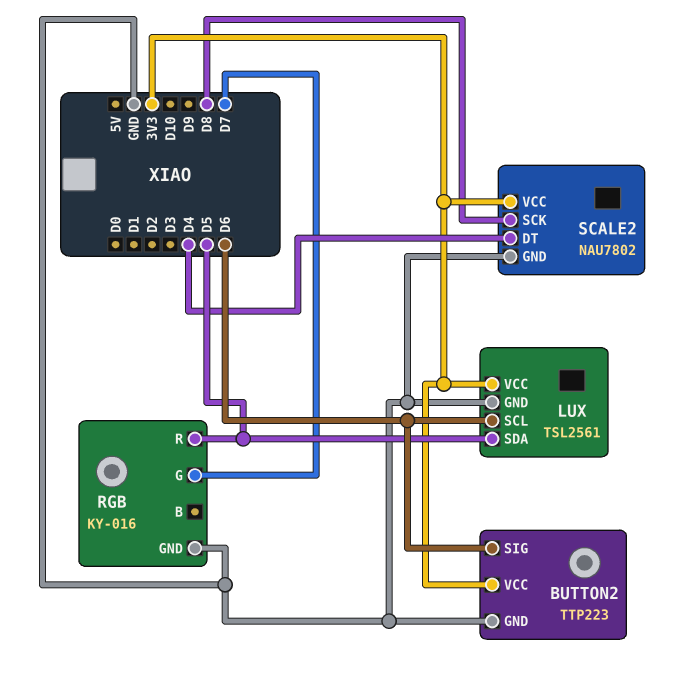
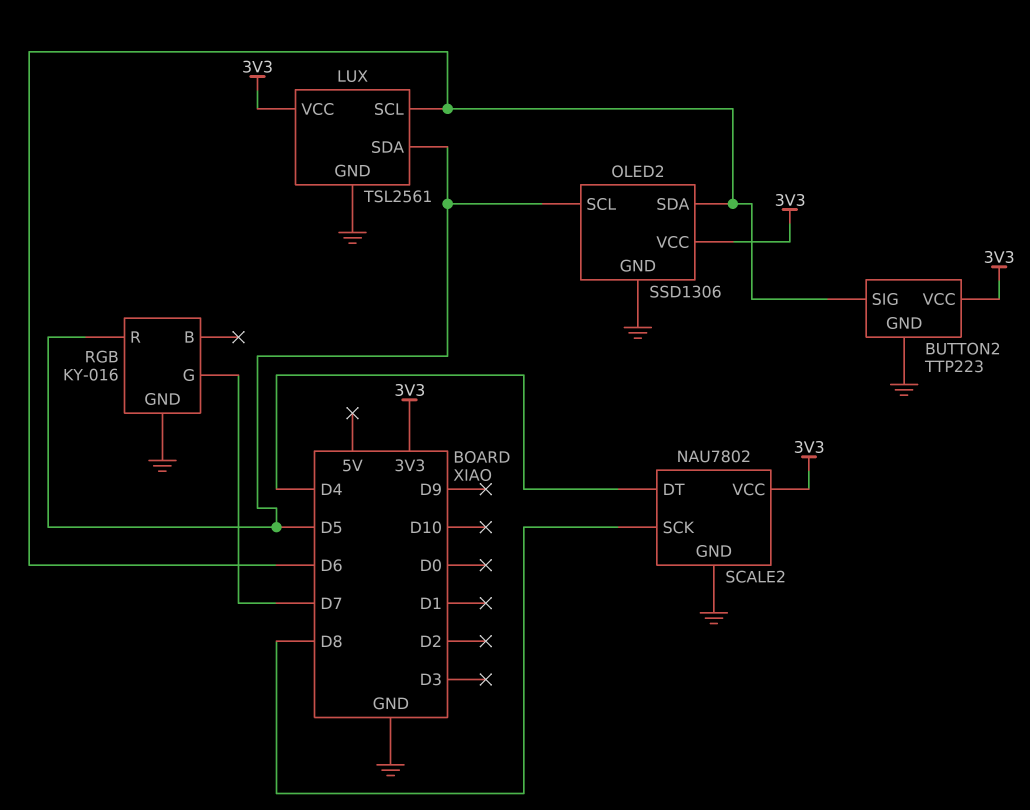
OLED2: none -> SSD1306
OLED2 pin GND: none -> GND
OLED2 pin SCL: none -> D5
OLED2 pin SDA: none -> D6
OLED2 pin VCC: none -> 3V3

